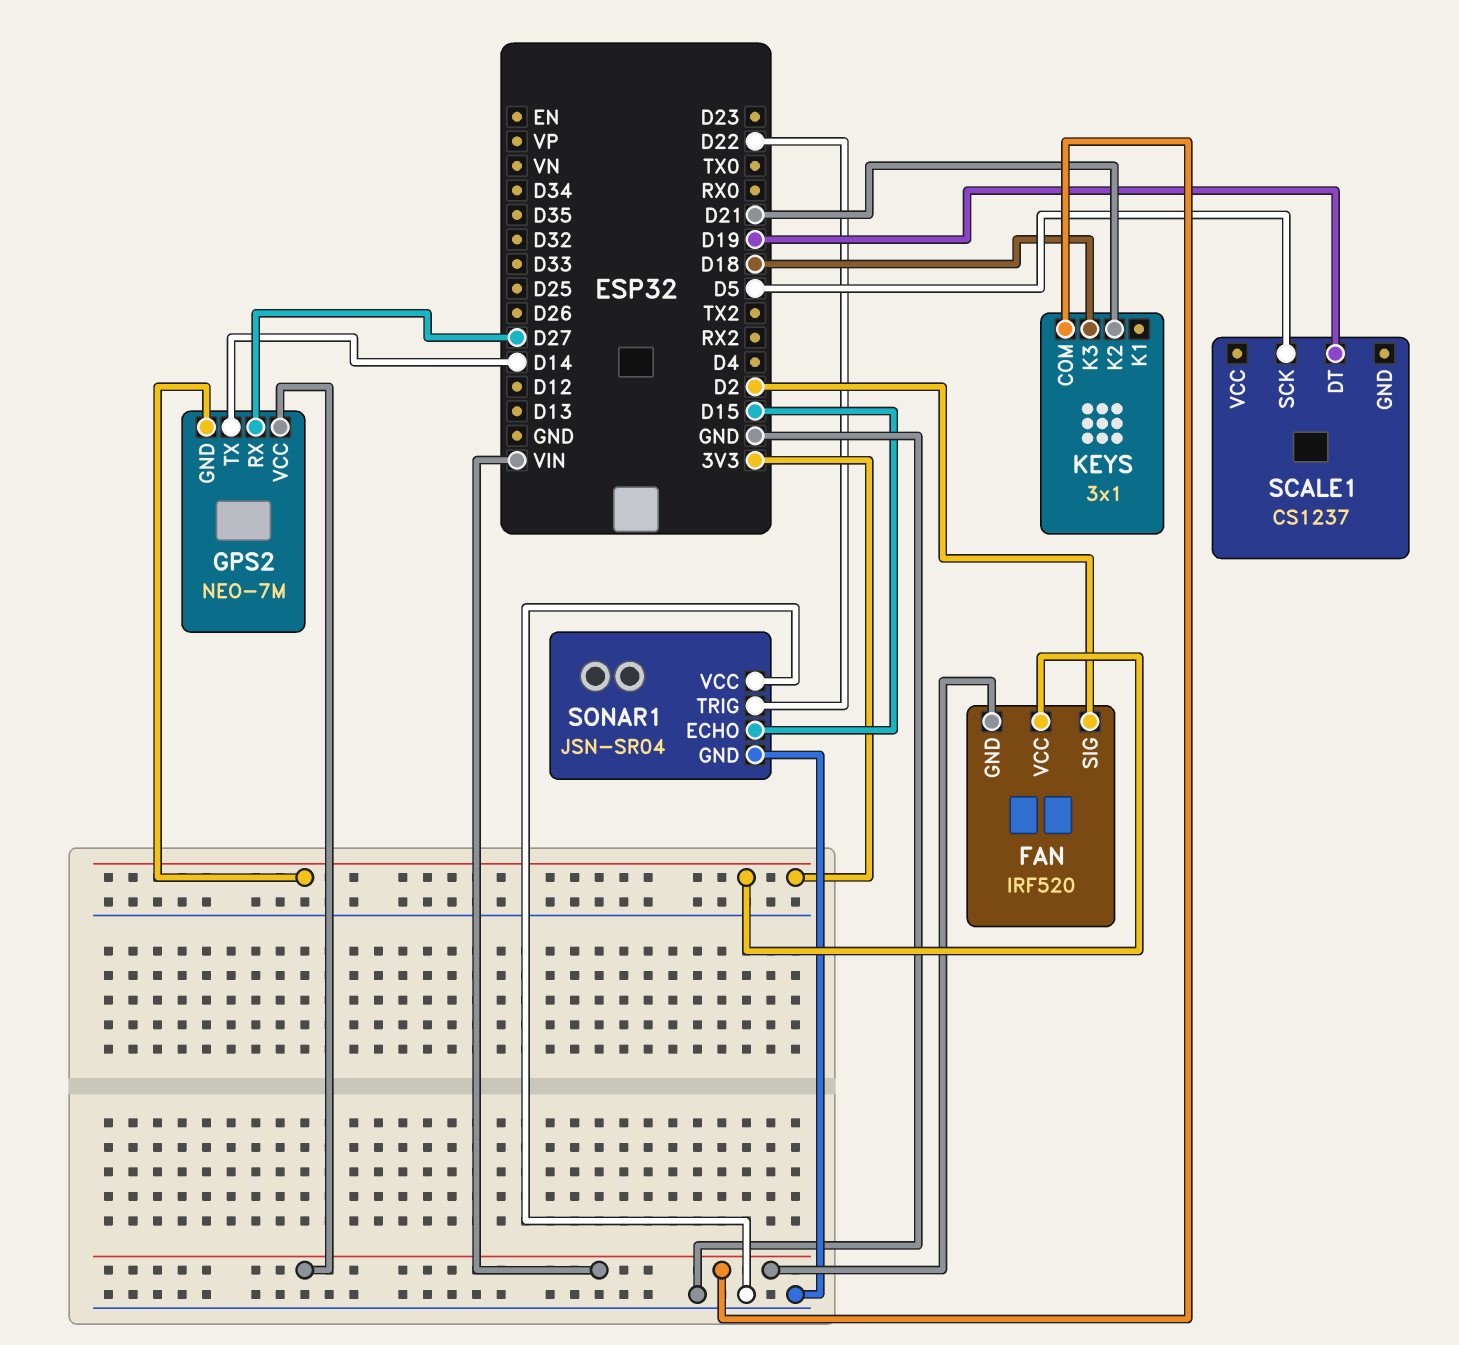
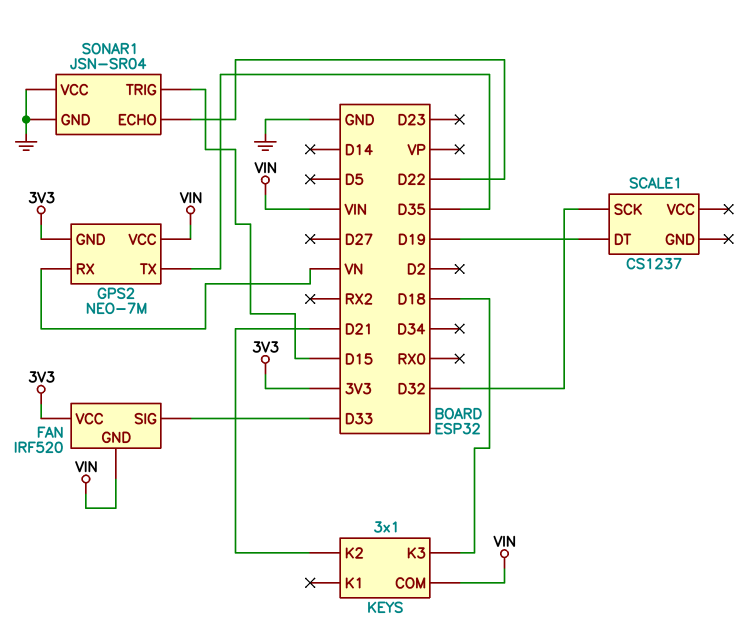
FAN pin SIG: D2 -> D33
GPS2 pin RX: D27 -> VN
GPS2 pin TX: D14 -> D35
SCALE1 pin SCK: D5 -> D32
SONAR1 pin ECHO: D15 -> D22
SONAR1 pin TRIG: D22 -> D15

